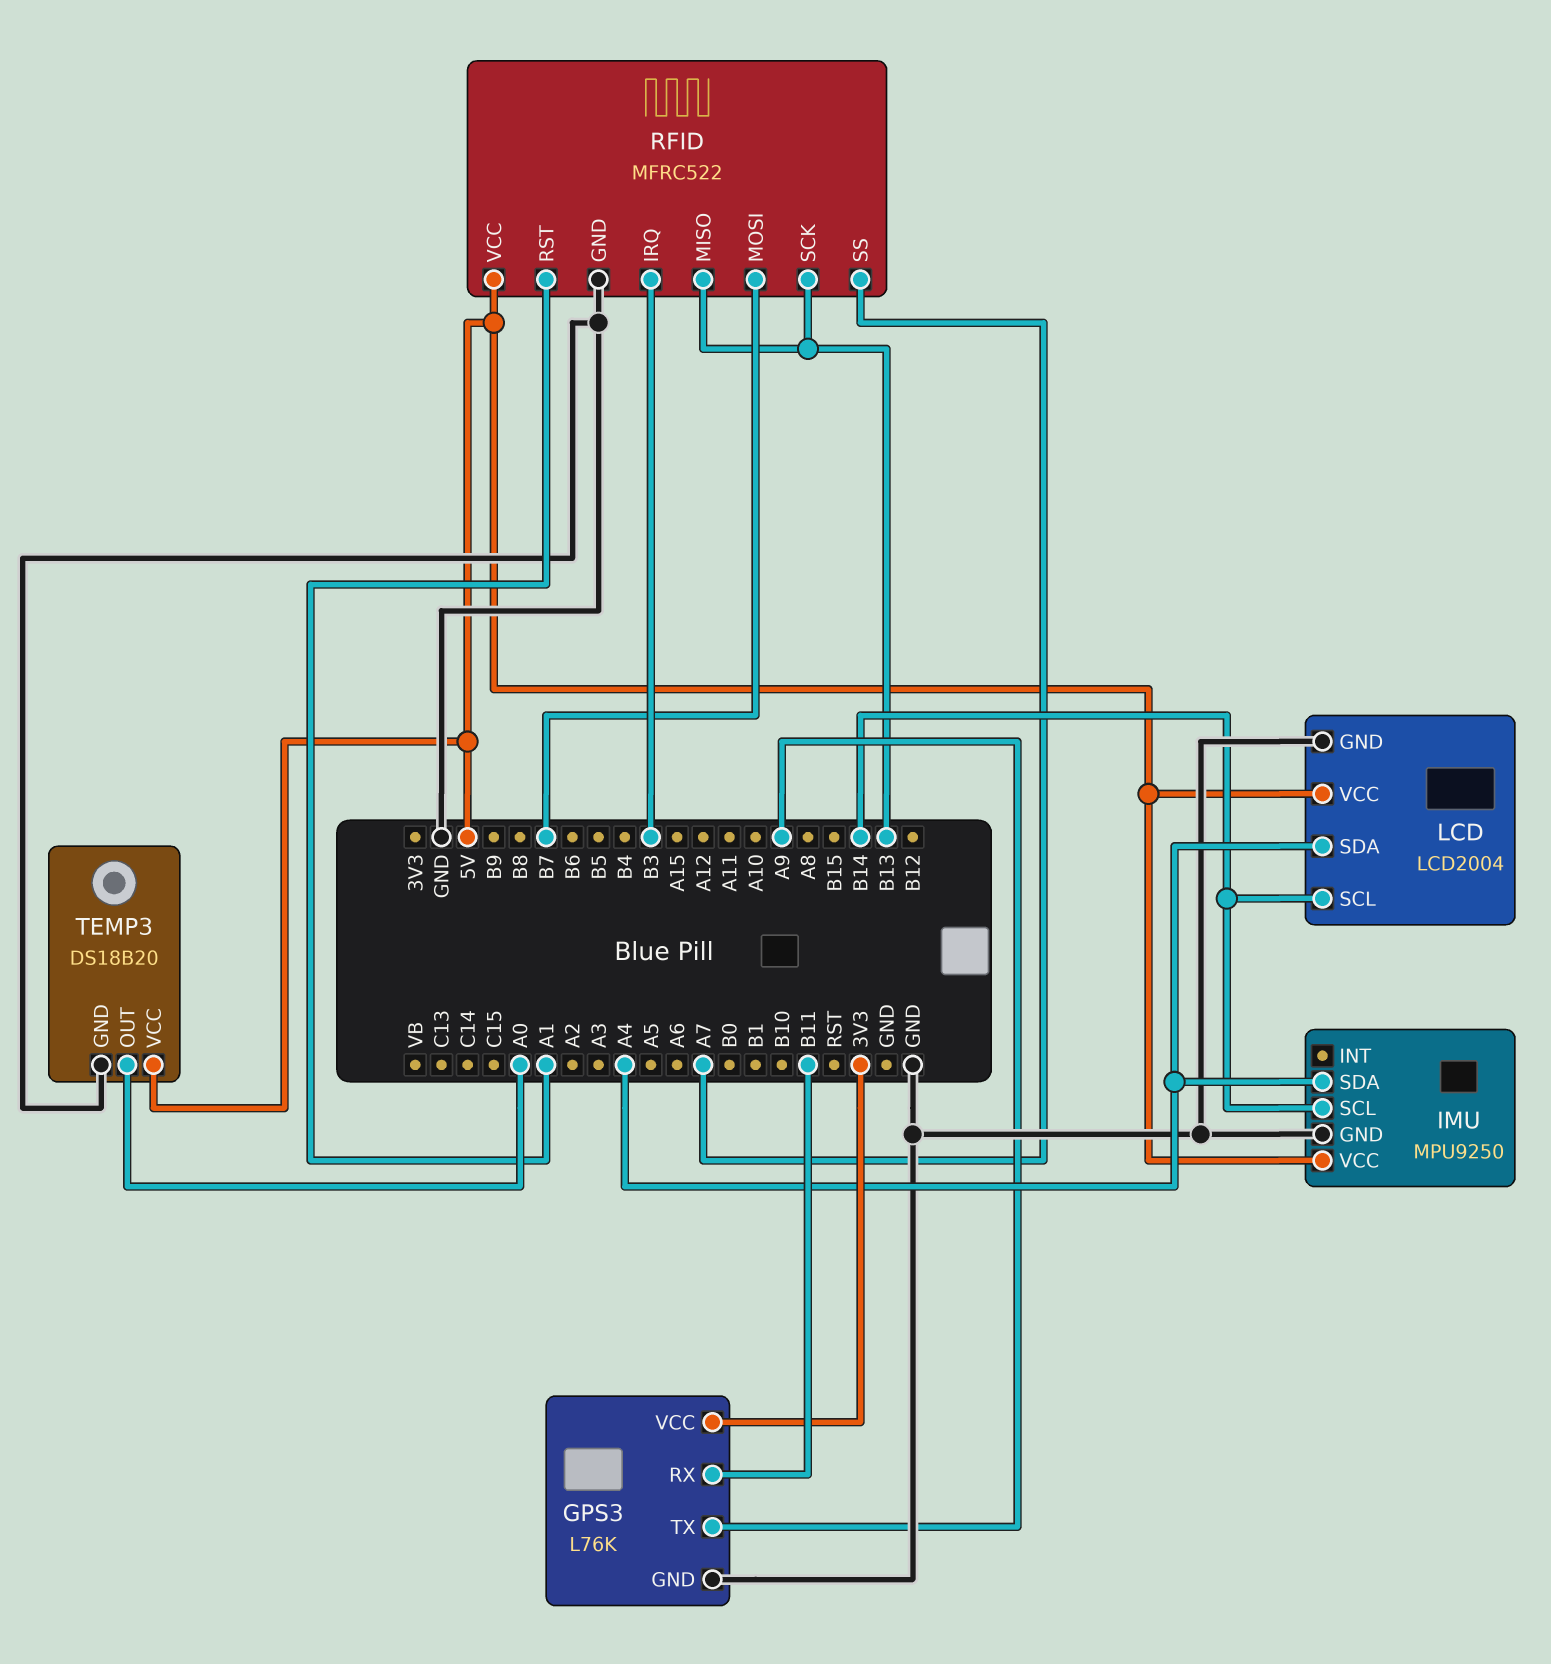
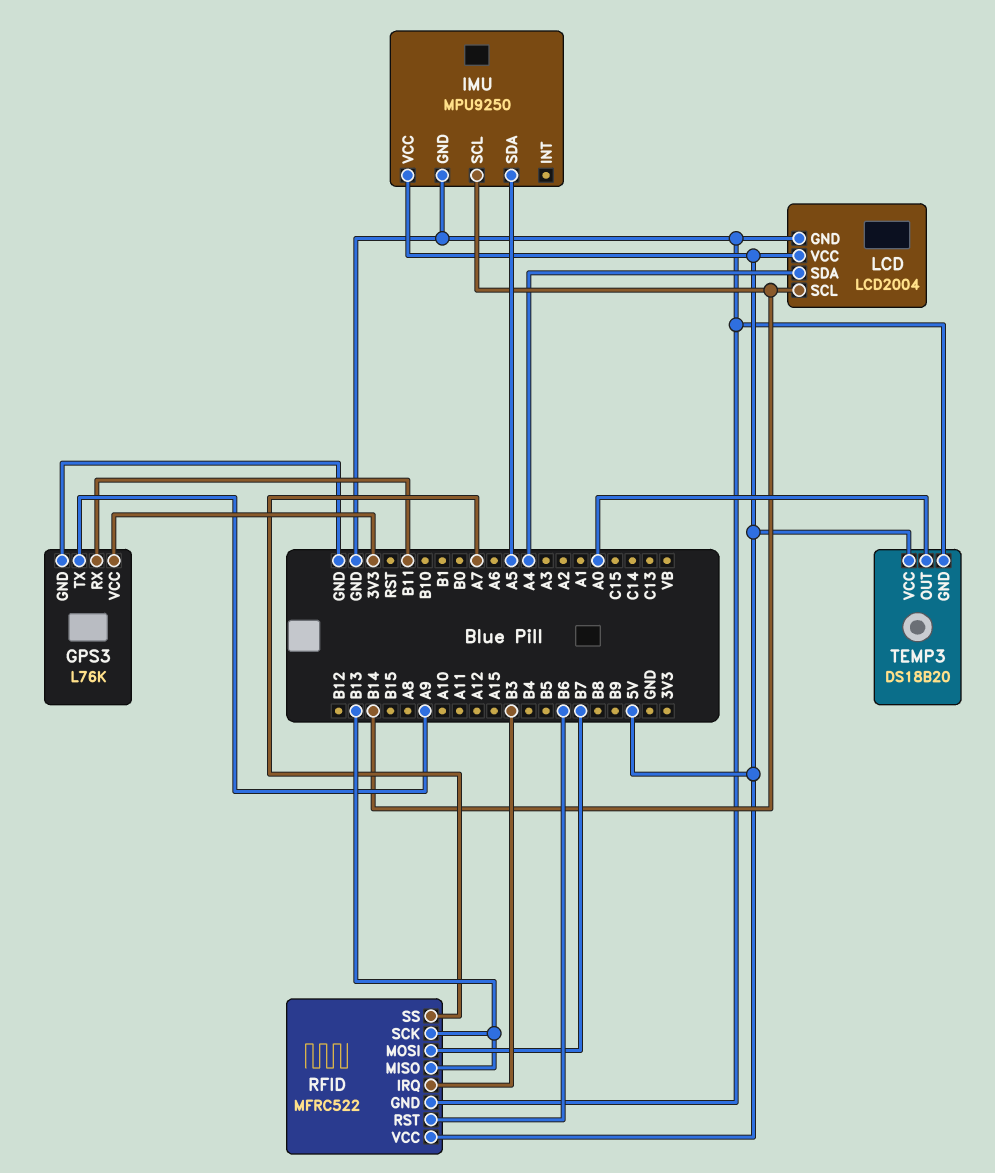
IMU pin SDA: A4 -> A5
RFID pin RST: A1 -> B6

